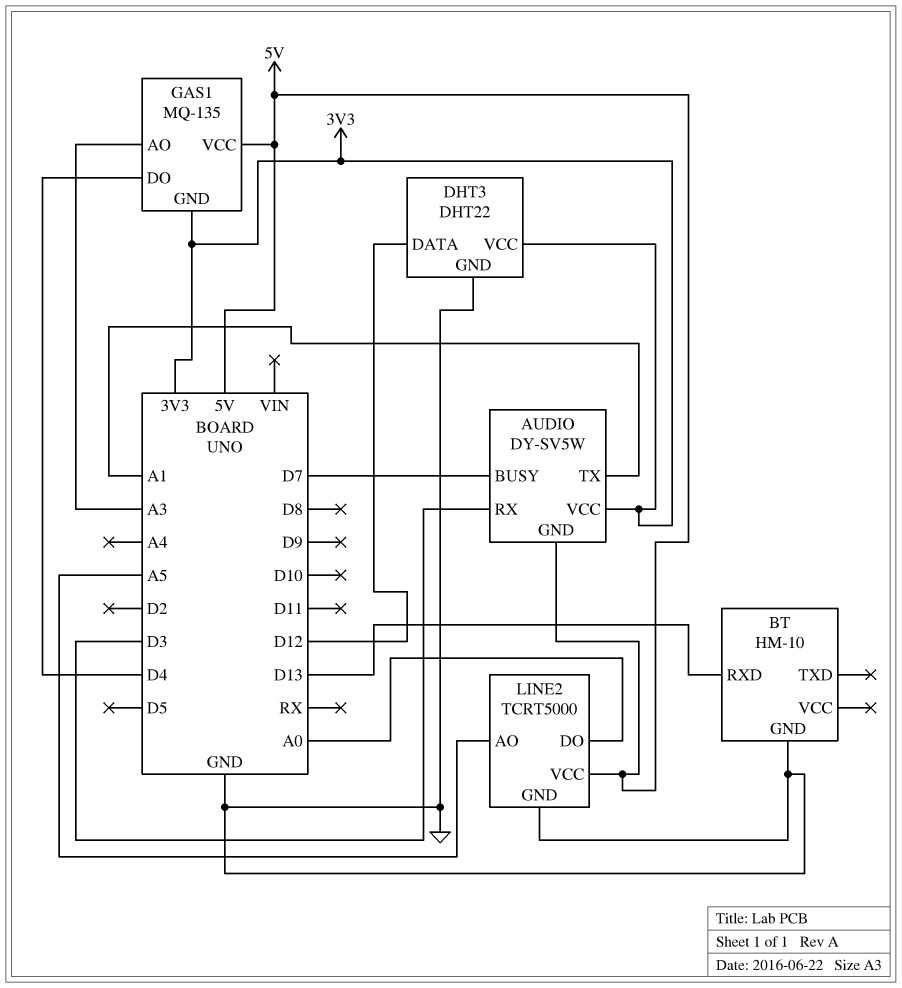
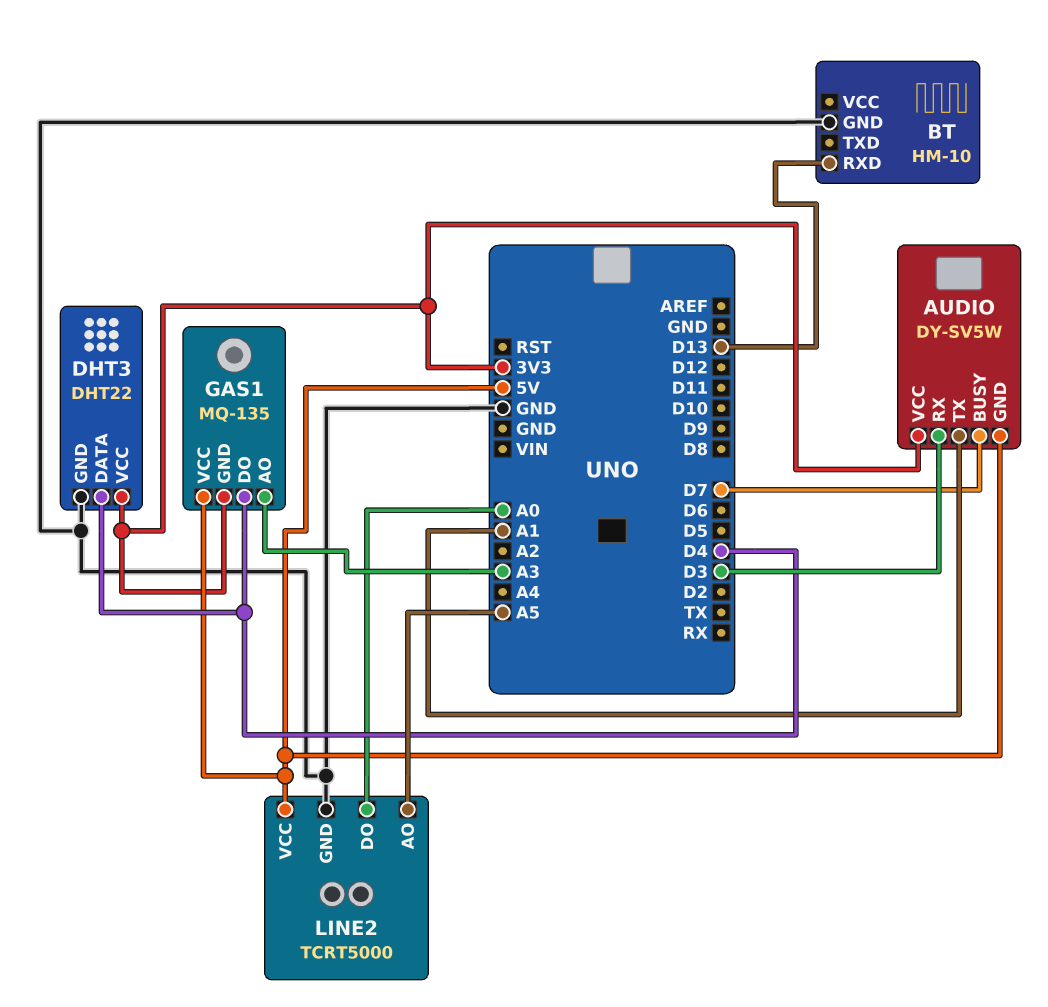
DHT3 pin DATA: D12 -> D4

